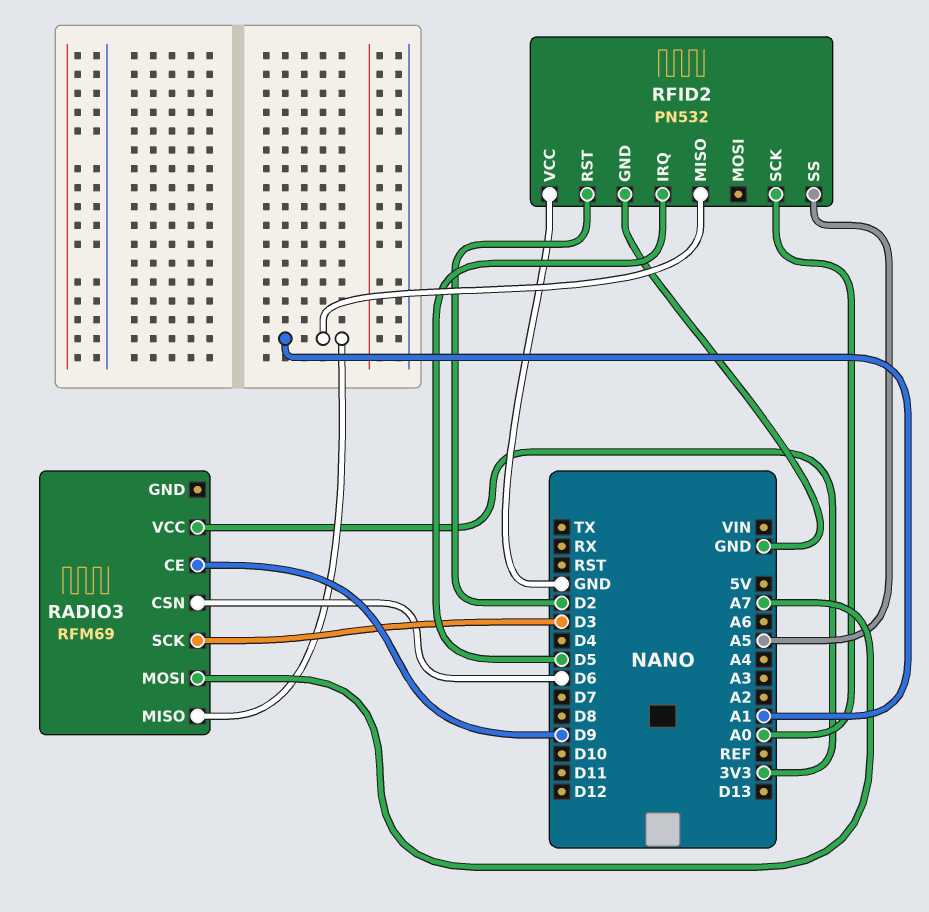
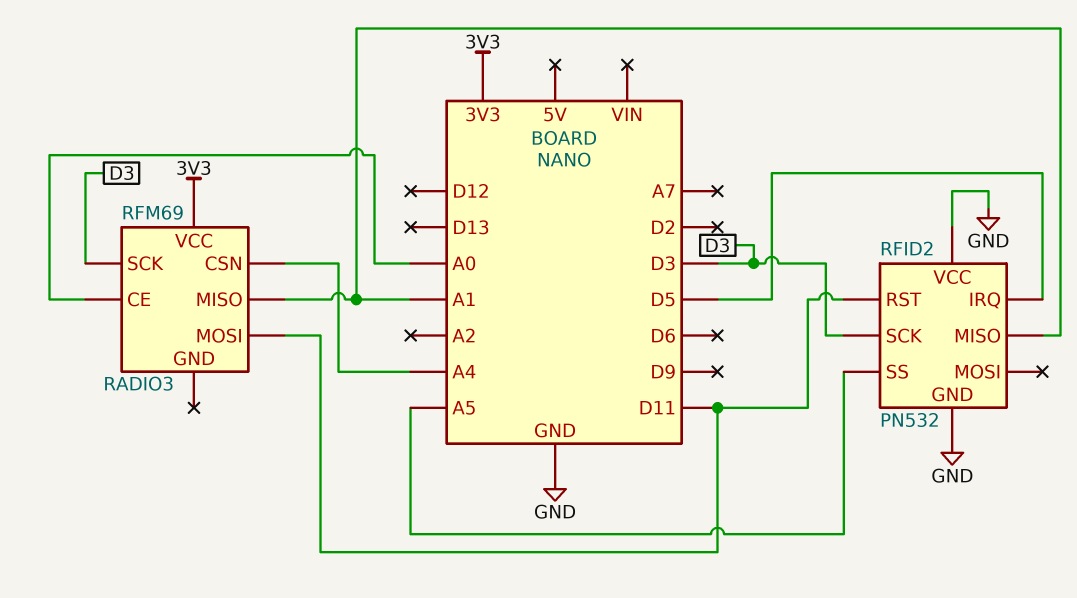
RADIO3 pin CE: D9 -> A0
RADIO3 pin CSN: D6 -> A4
RADIO3 pin MOSI: A7 -> D11
RFID2 pin RST: D2 -> D11
RFID2 pin SCK: A0 -> D3

